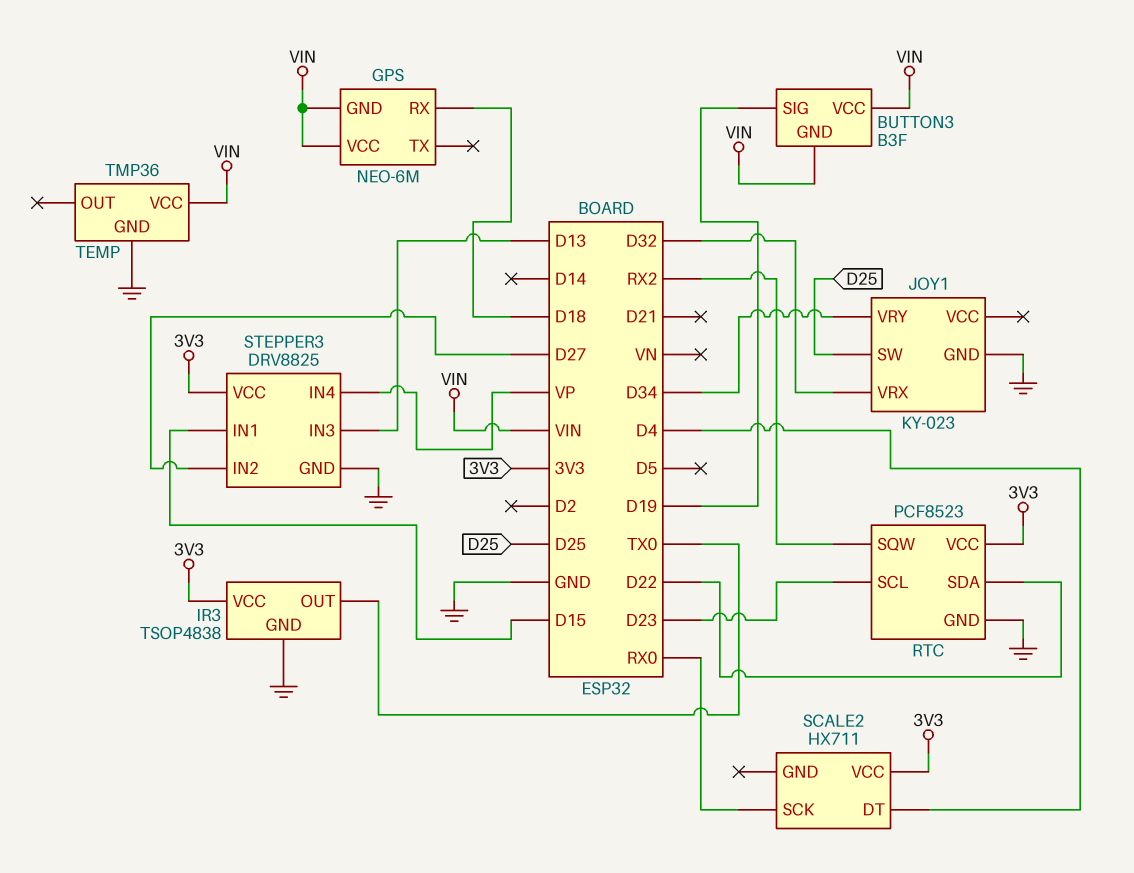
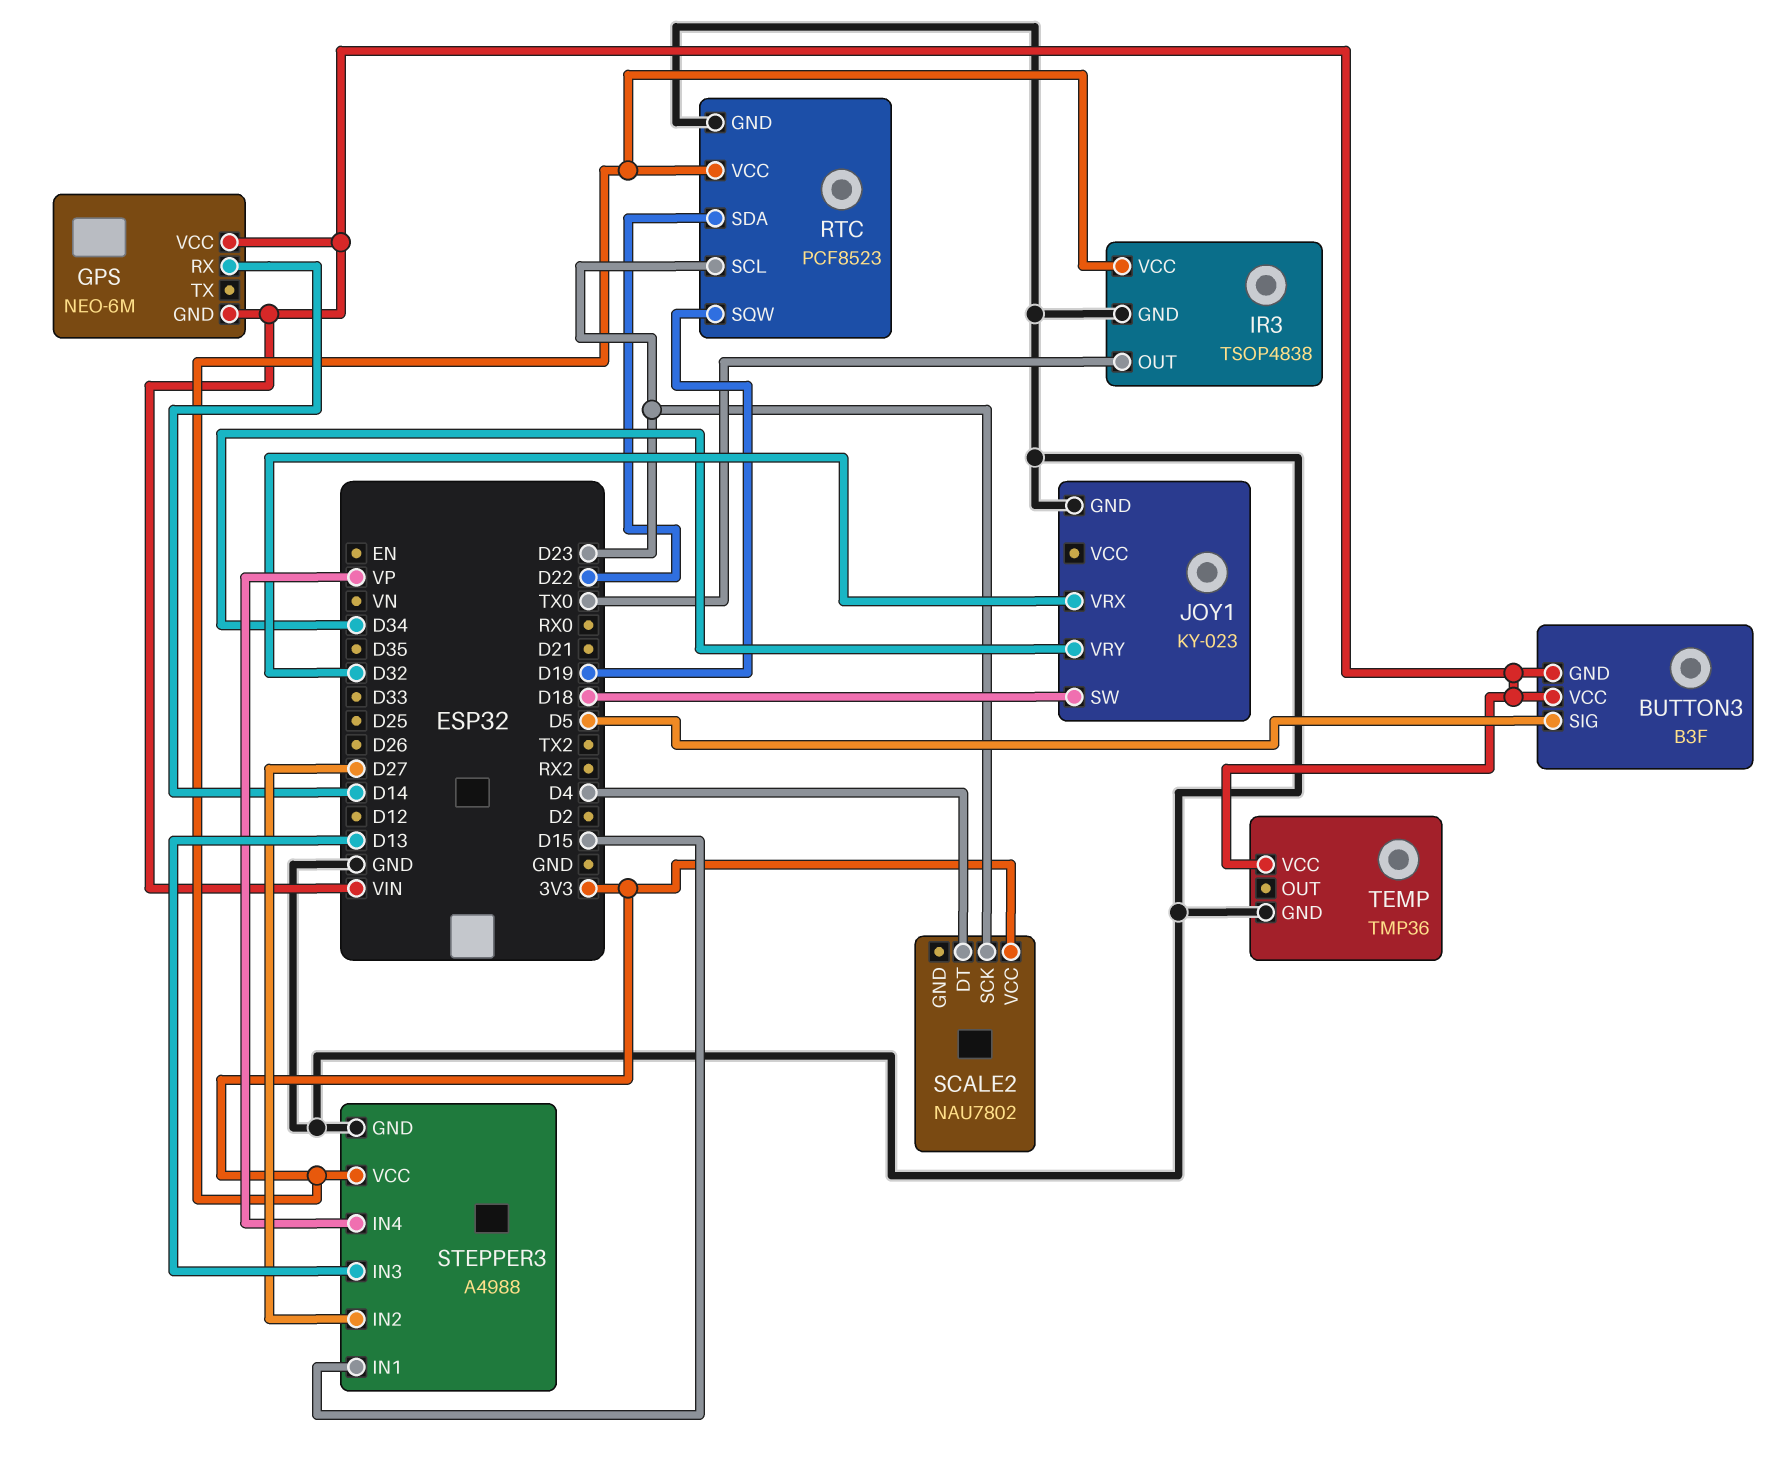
BUTTON3 pin SIG: D19 -> D5
GPS pin RX: D18 -> D14
JOY1 pin SW: D25 -> D18
RTC pin SQW: RX2 -> D19
SCALE2: HX711 -> NAU7802
SCALE2 pin SCK: RX0 -> D23
STEPPER3: DRV8825 -> A4988

